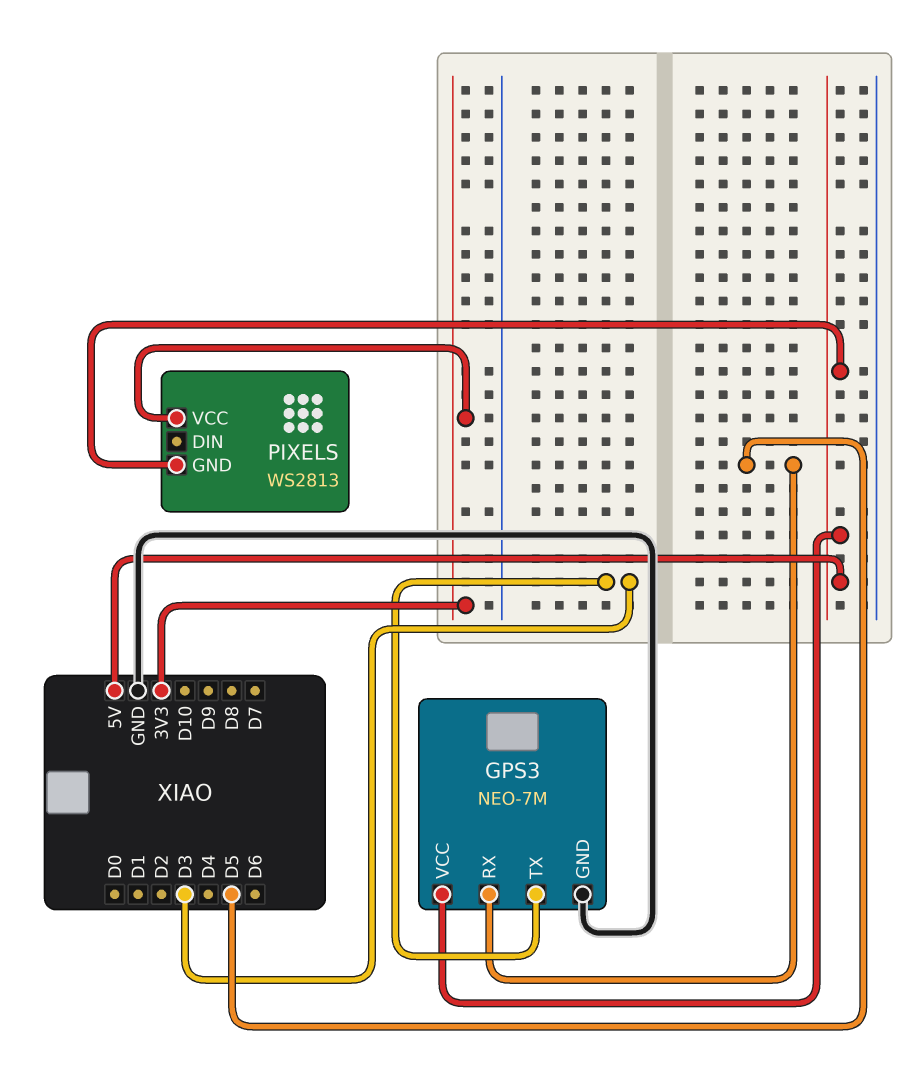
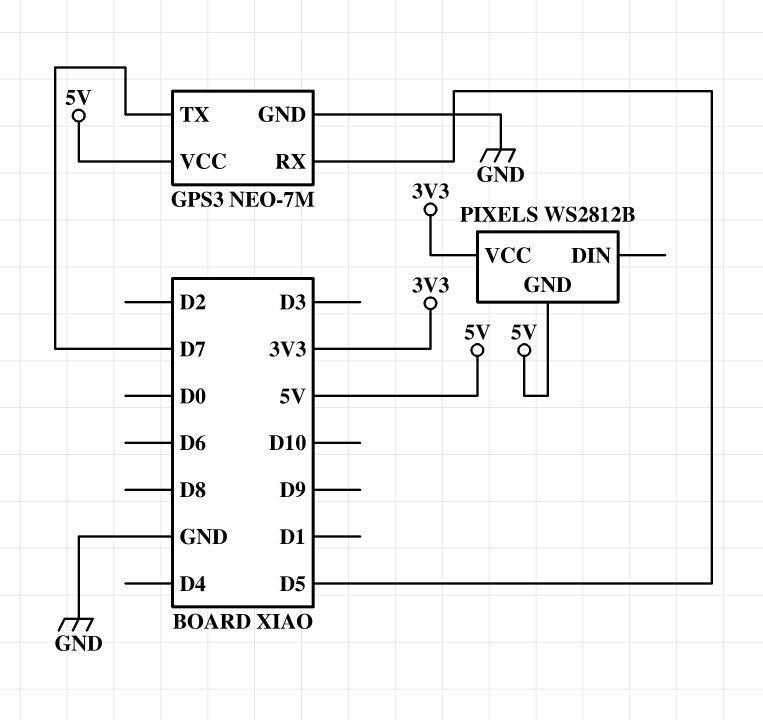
GPS3 pin TX: D3 -> D7
PIXELS: WS2813 -> WS2812B

